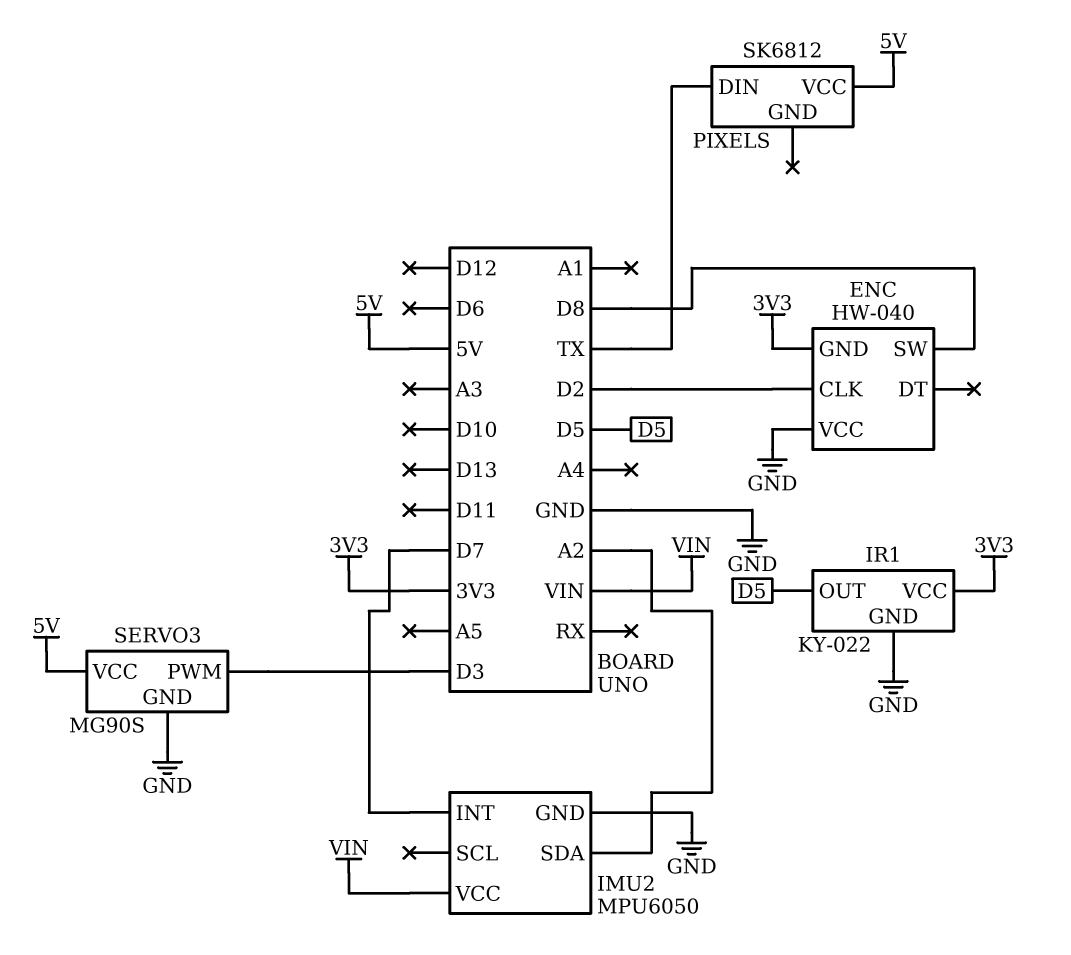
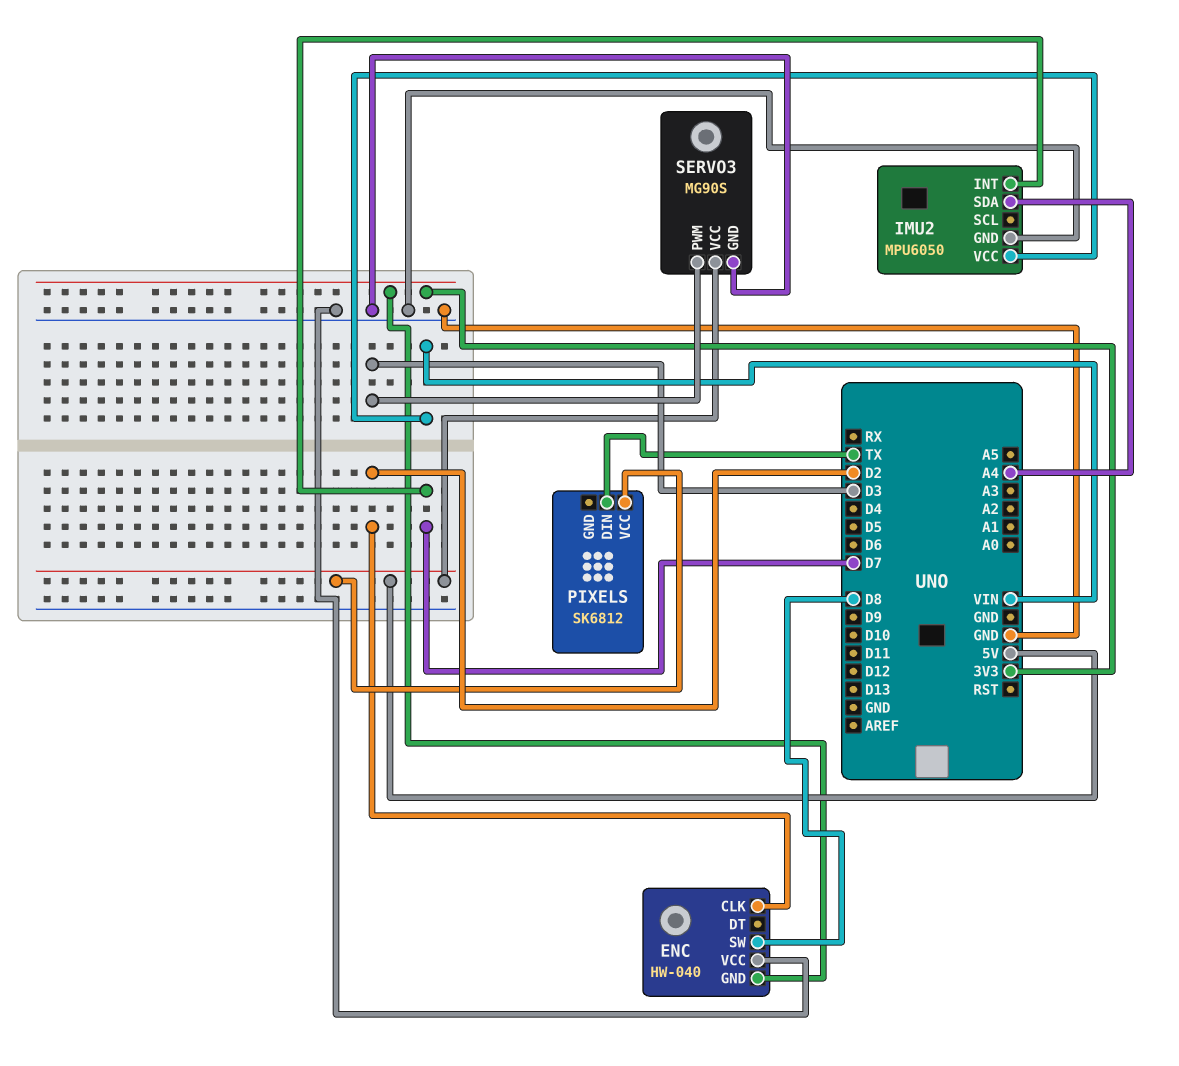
IMU2 pin SDA: A2 -> A4
IR1: KY-022 -> none
IR1 pin GND: GND -> none
IR1 pin OUT: D5 -> none
IR1 pin VCC: 3V3 -> none

